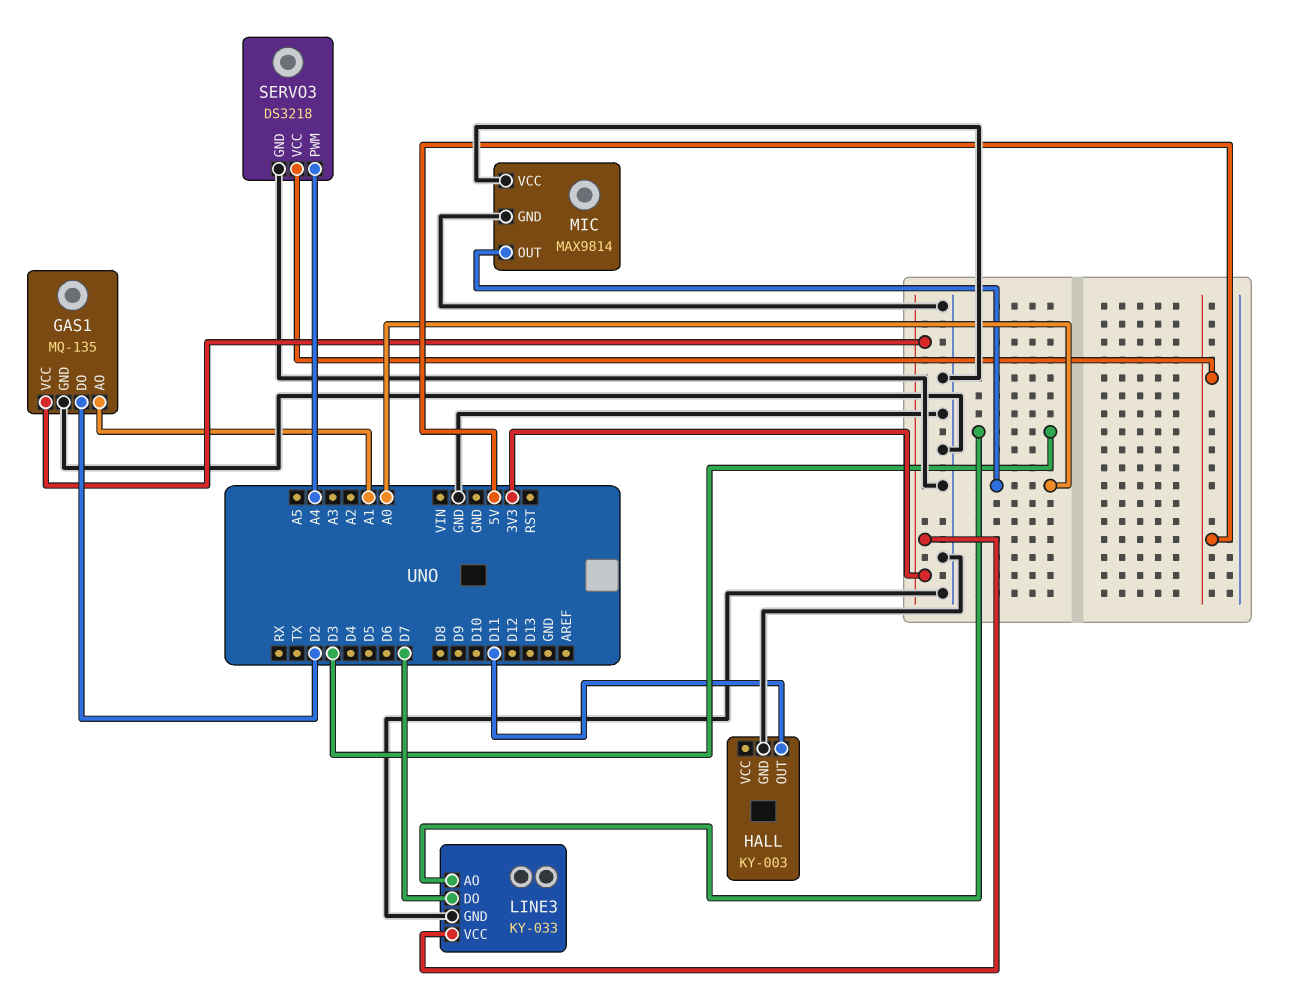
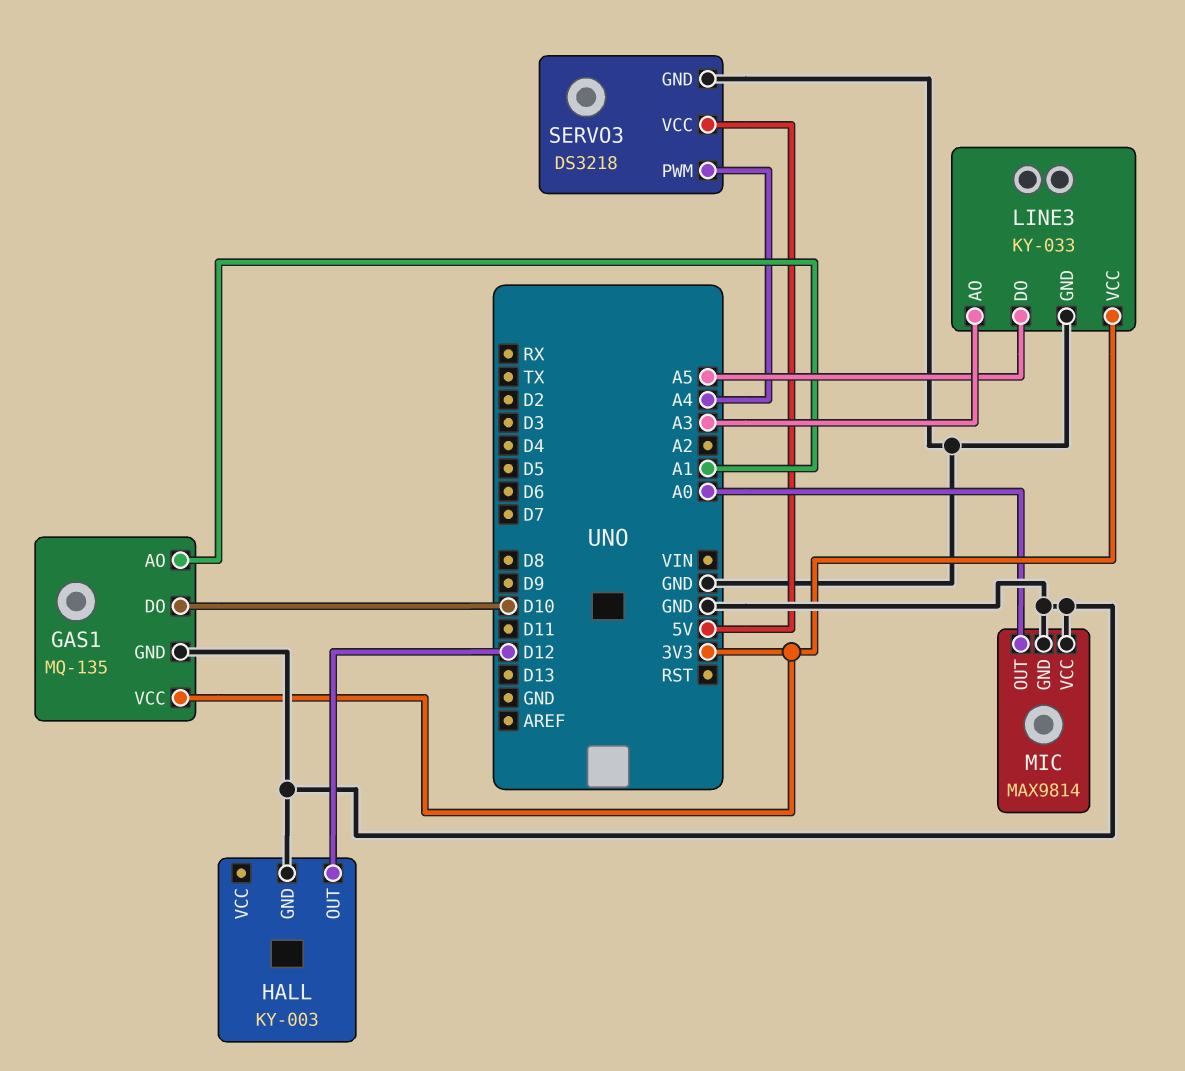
GAS1 pin DO: D2 -> D10
HALL pin OUT: D11 -> D12
LINE3 pin AO: D3 -> A3
LINE3 pin DO: D7 -> A5

